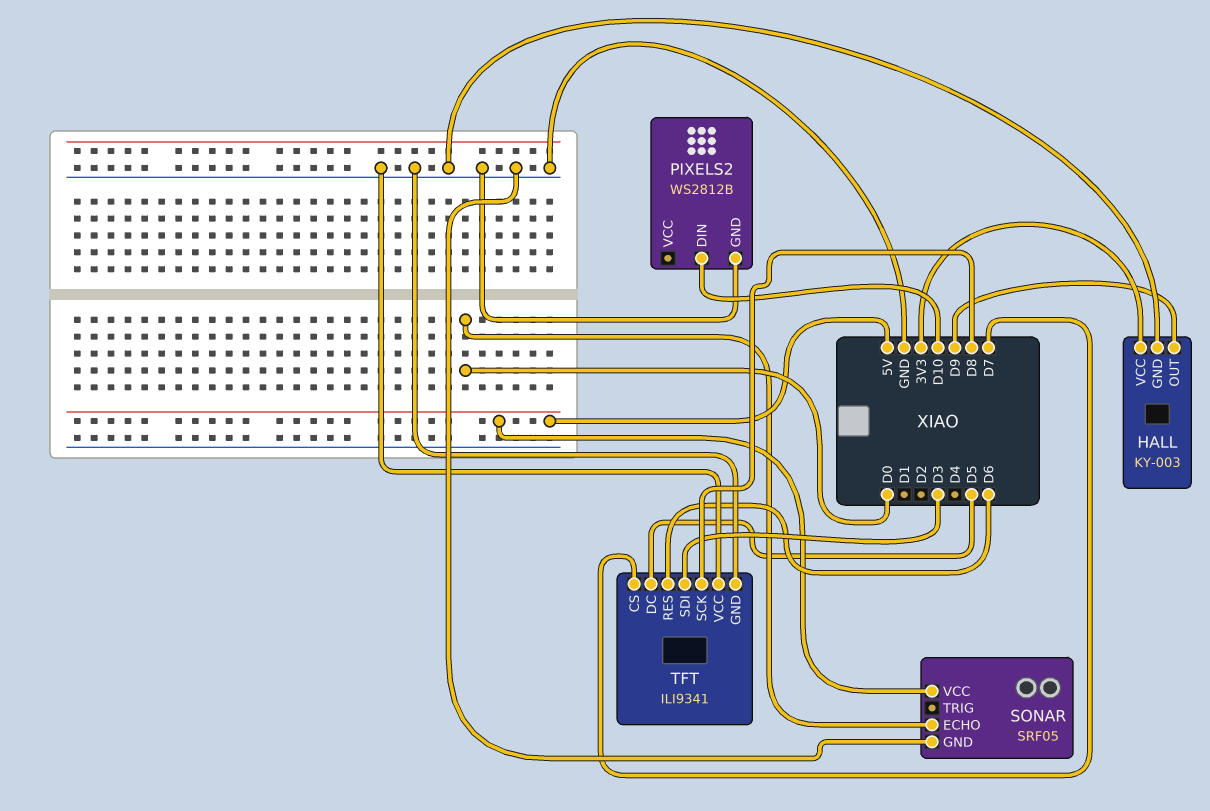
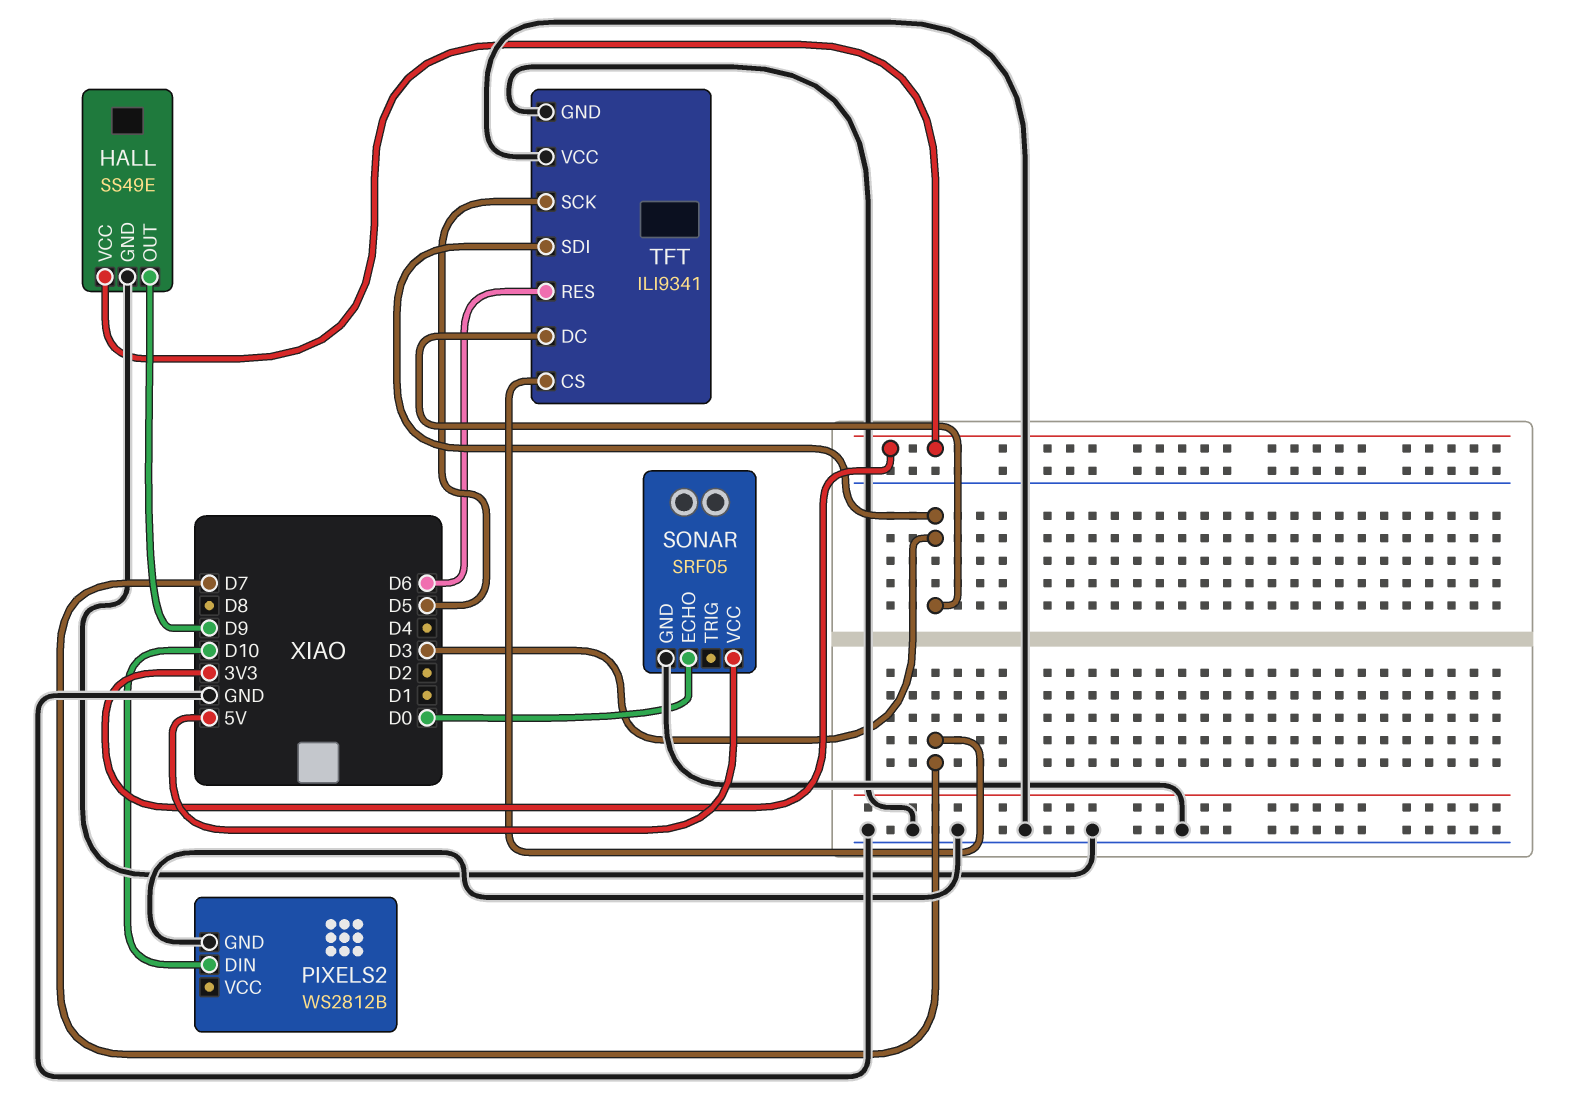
HALL: KY-003 -> SS49E
TFT pin DC: D5 -> D3
TFT pin SCK: D8 -> D5

